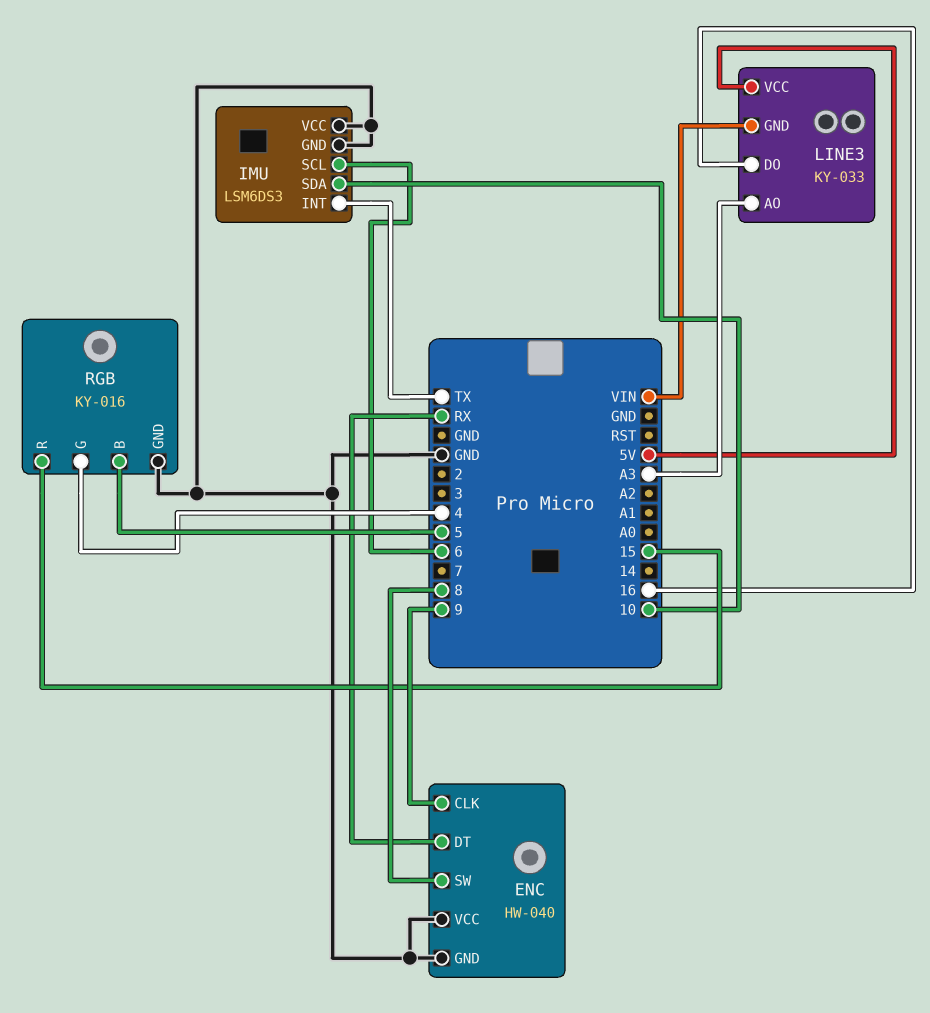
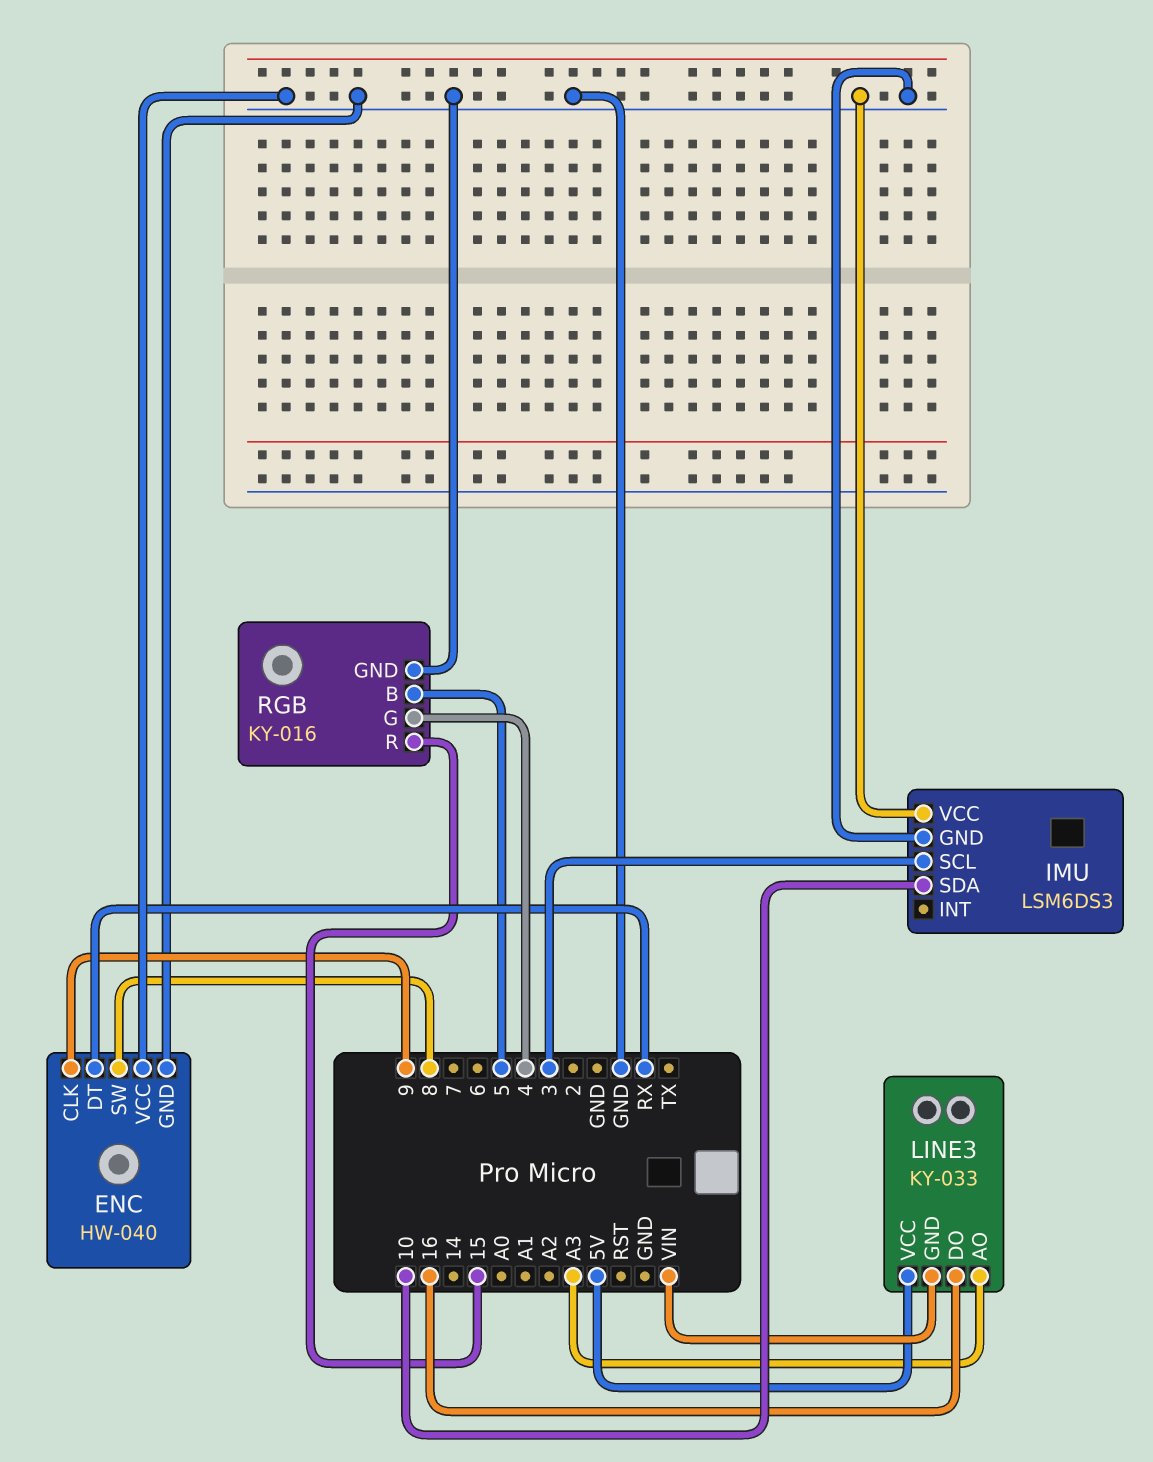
IMU pin INT: TX -> none
IMU pin SCL: 6 -> 3

